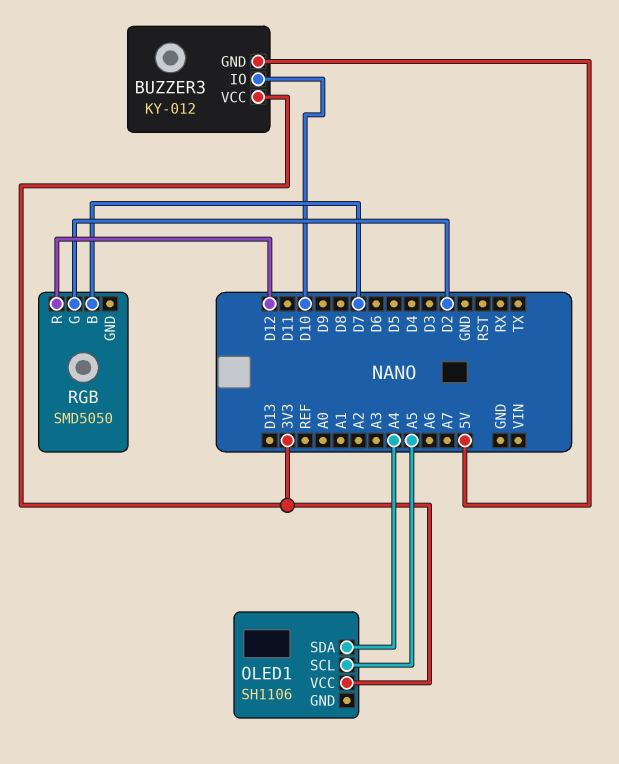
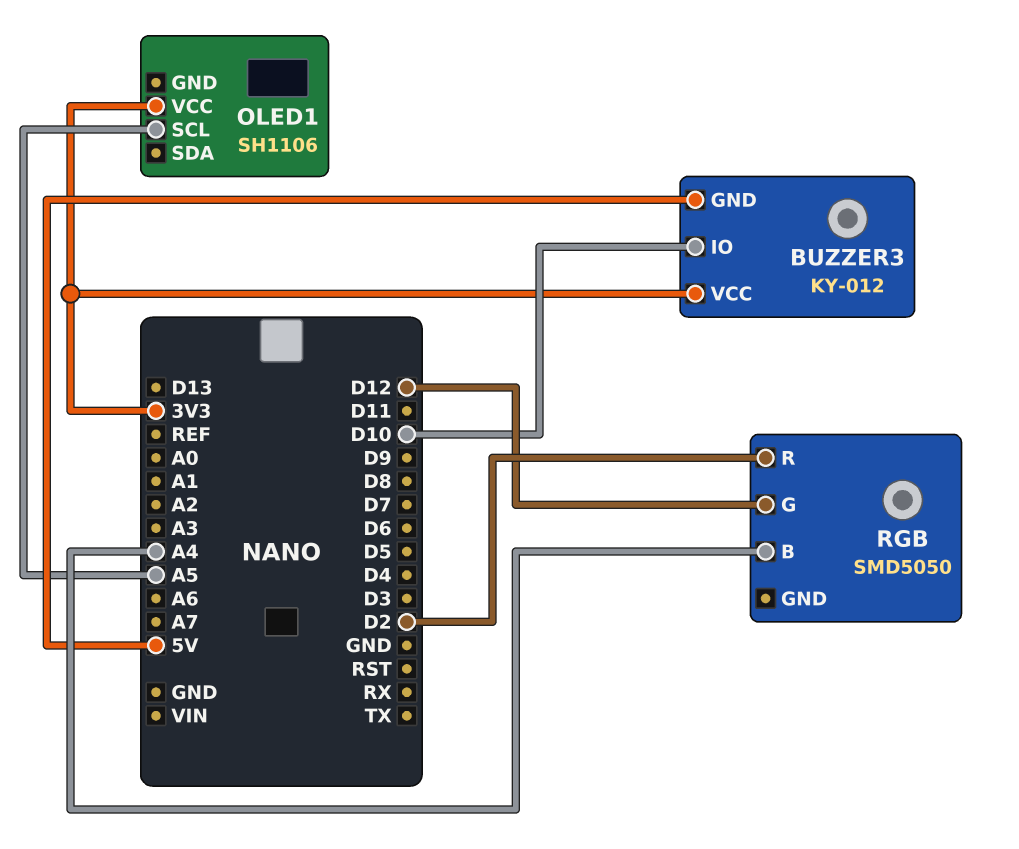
OLED1 pin SDA: A4 -> none
RGB pin B: D7 -> A4
RGB pin G: D2 -> D12
RGB pin R: D12 -> D2

